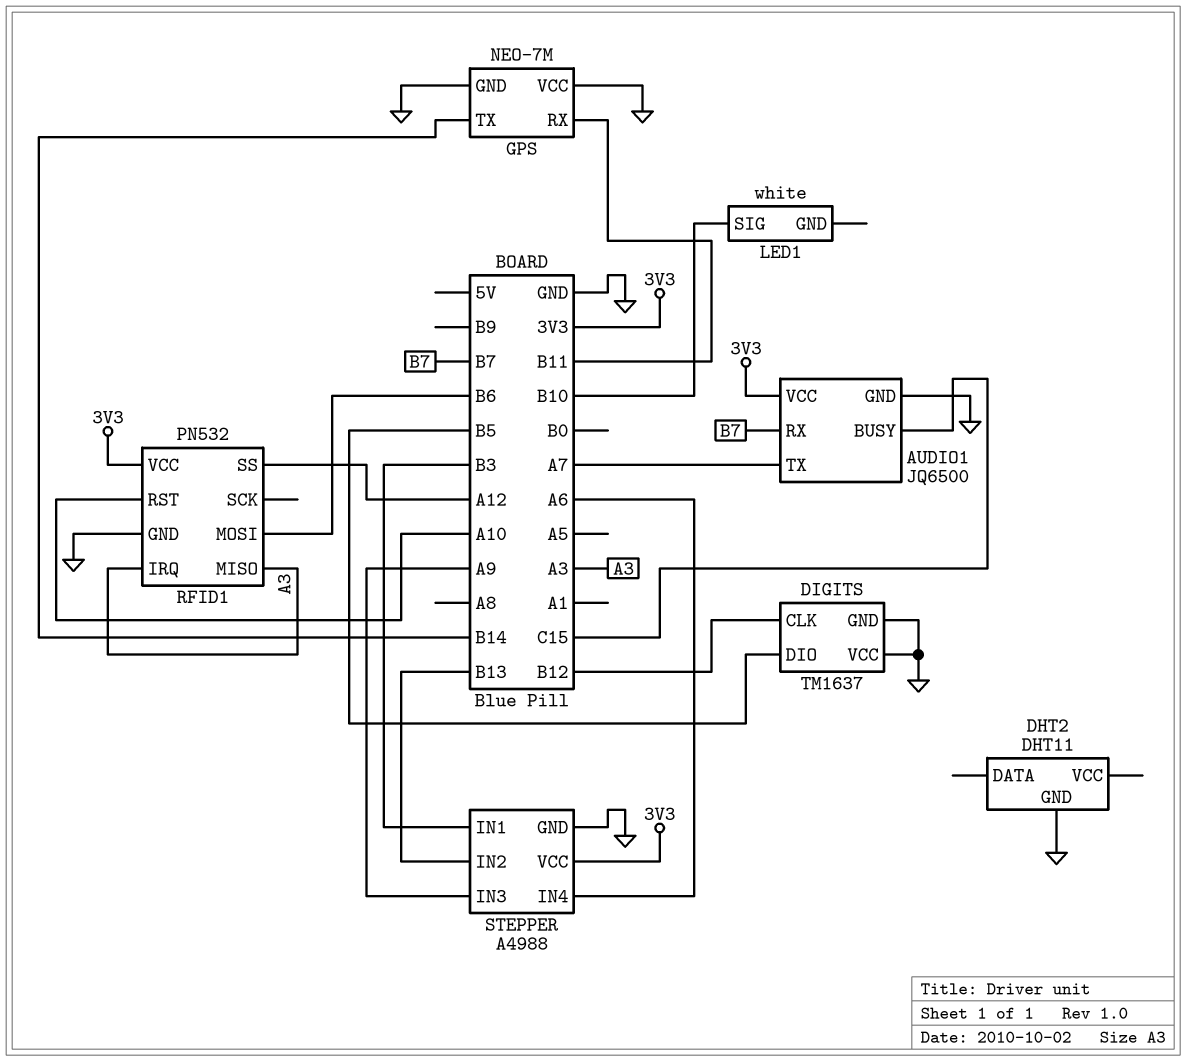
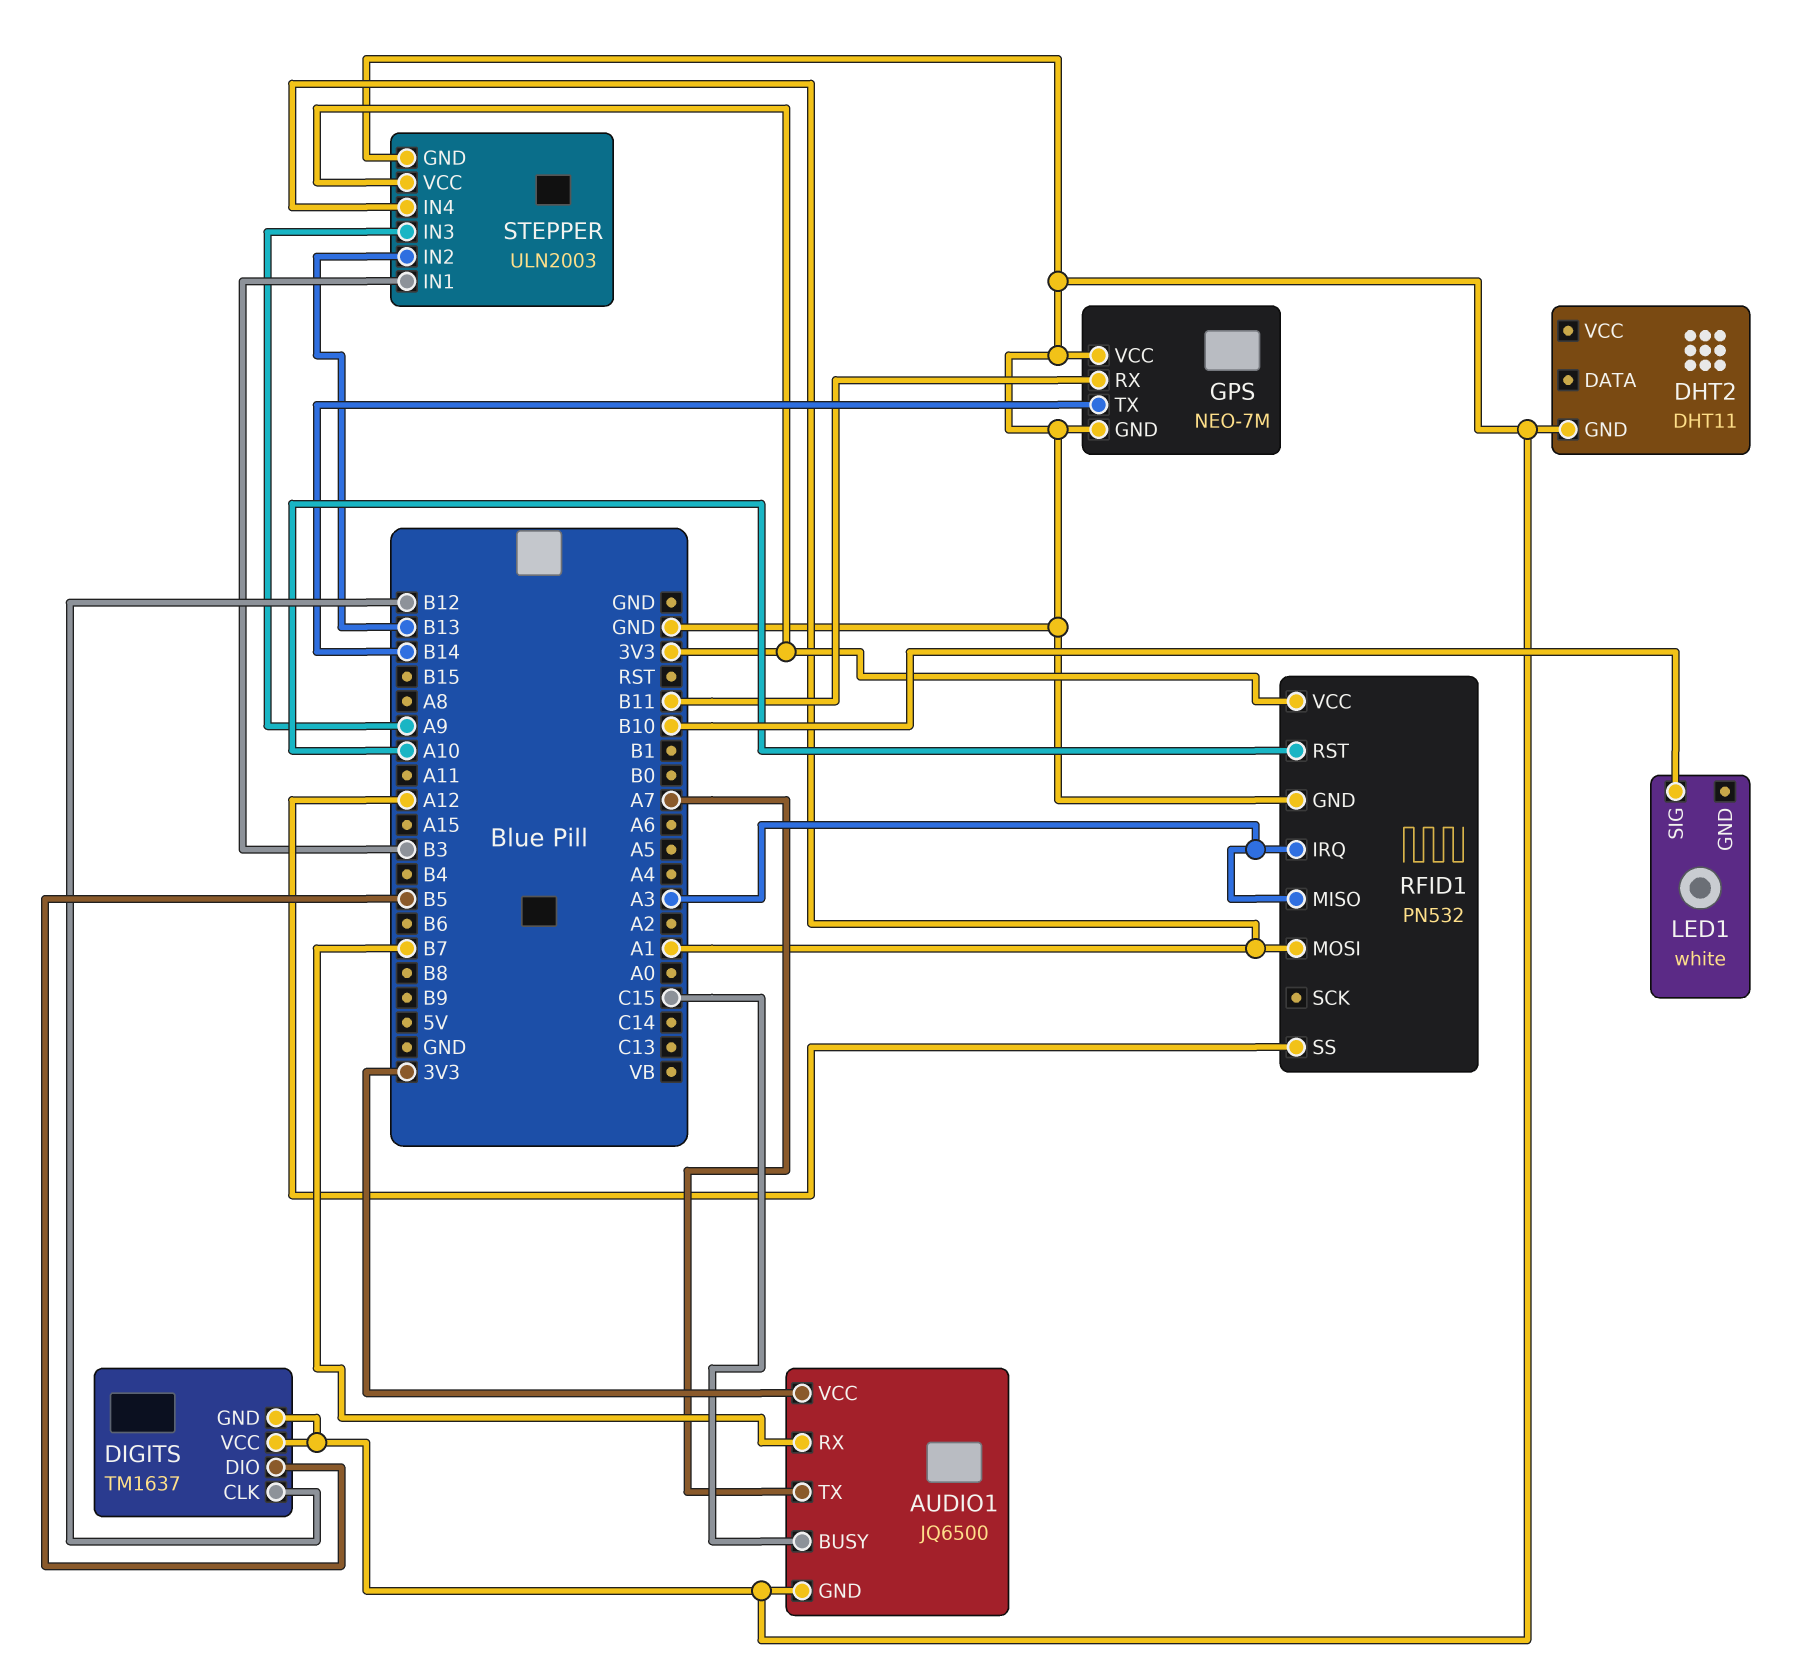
RFID1 pin MOSI: B6 -> A1
STEPPER: A4988 -> ULN2003
STEPPER pin IN4: A6 -> A1

